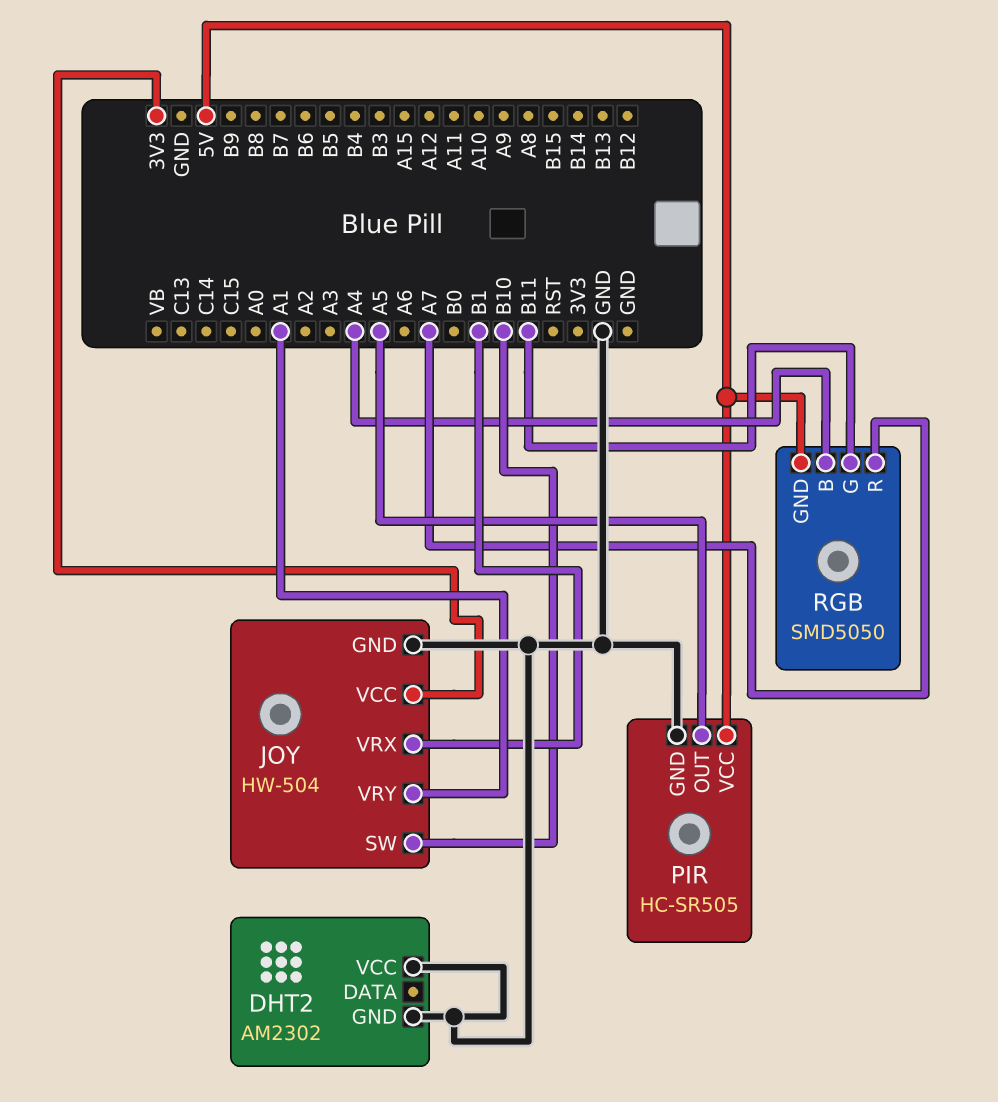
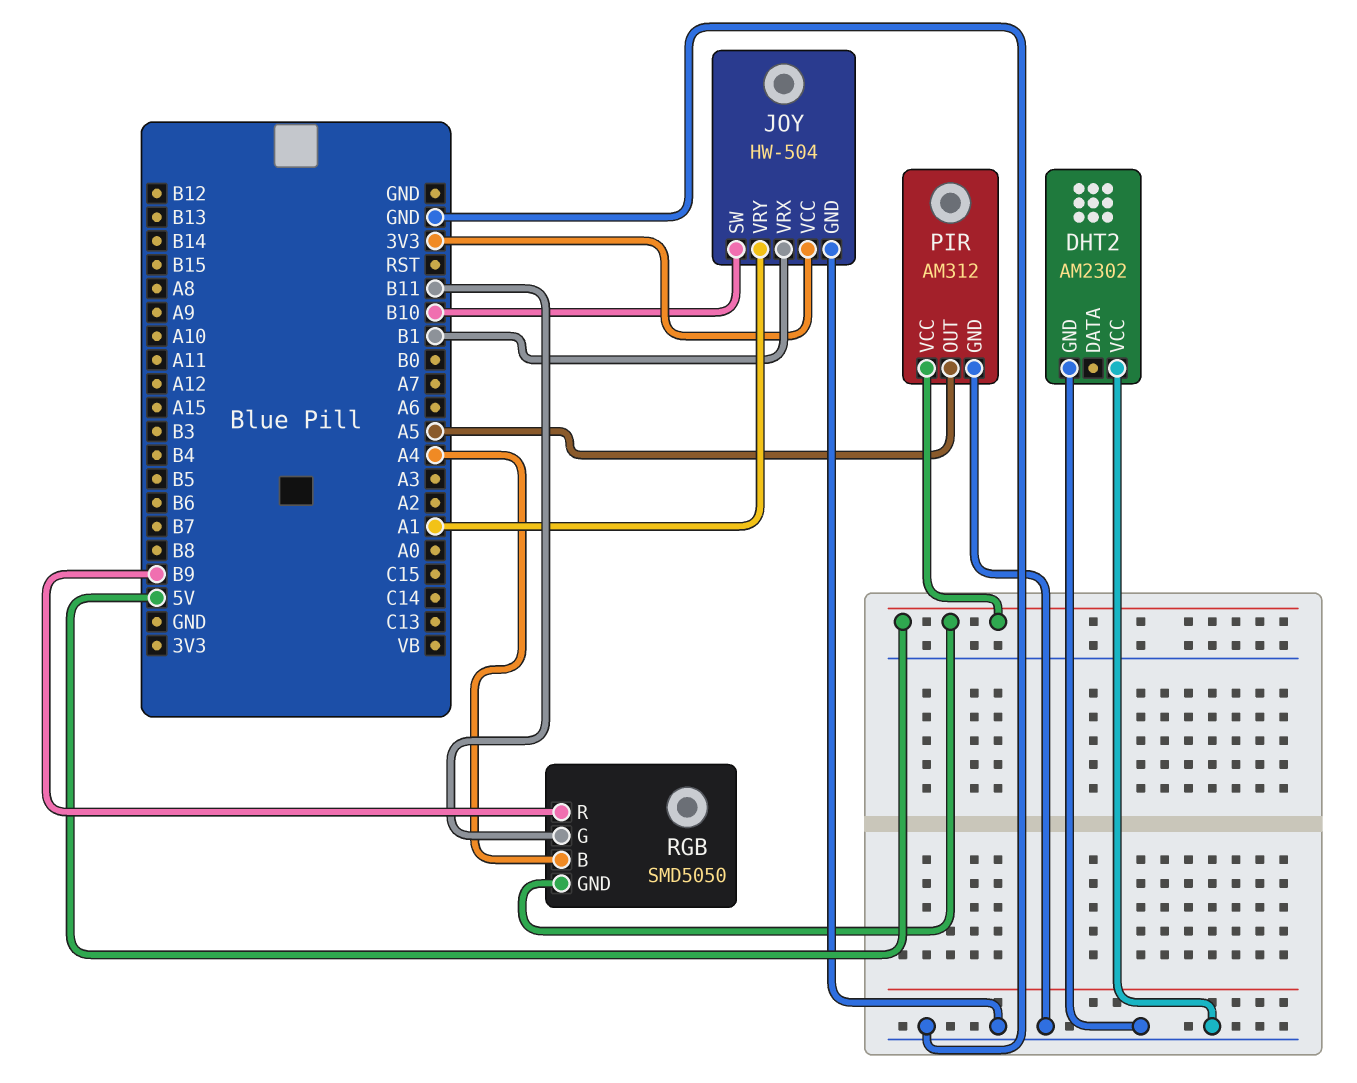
PIR: HC-SR505 -> AM312
RGB pin R: A7 -> B9

